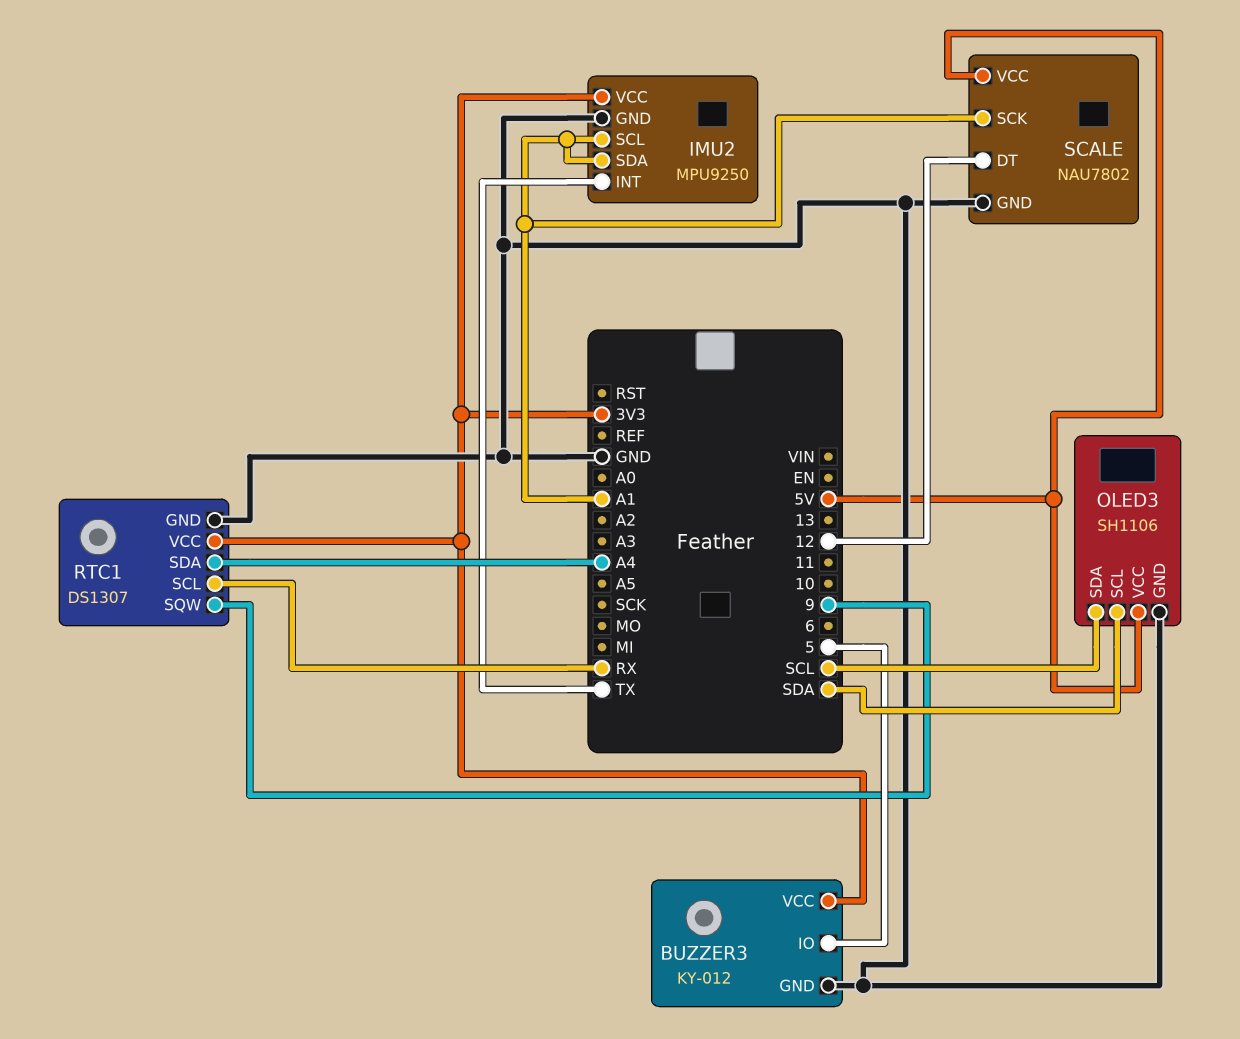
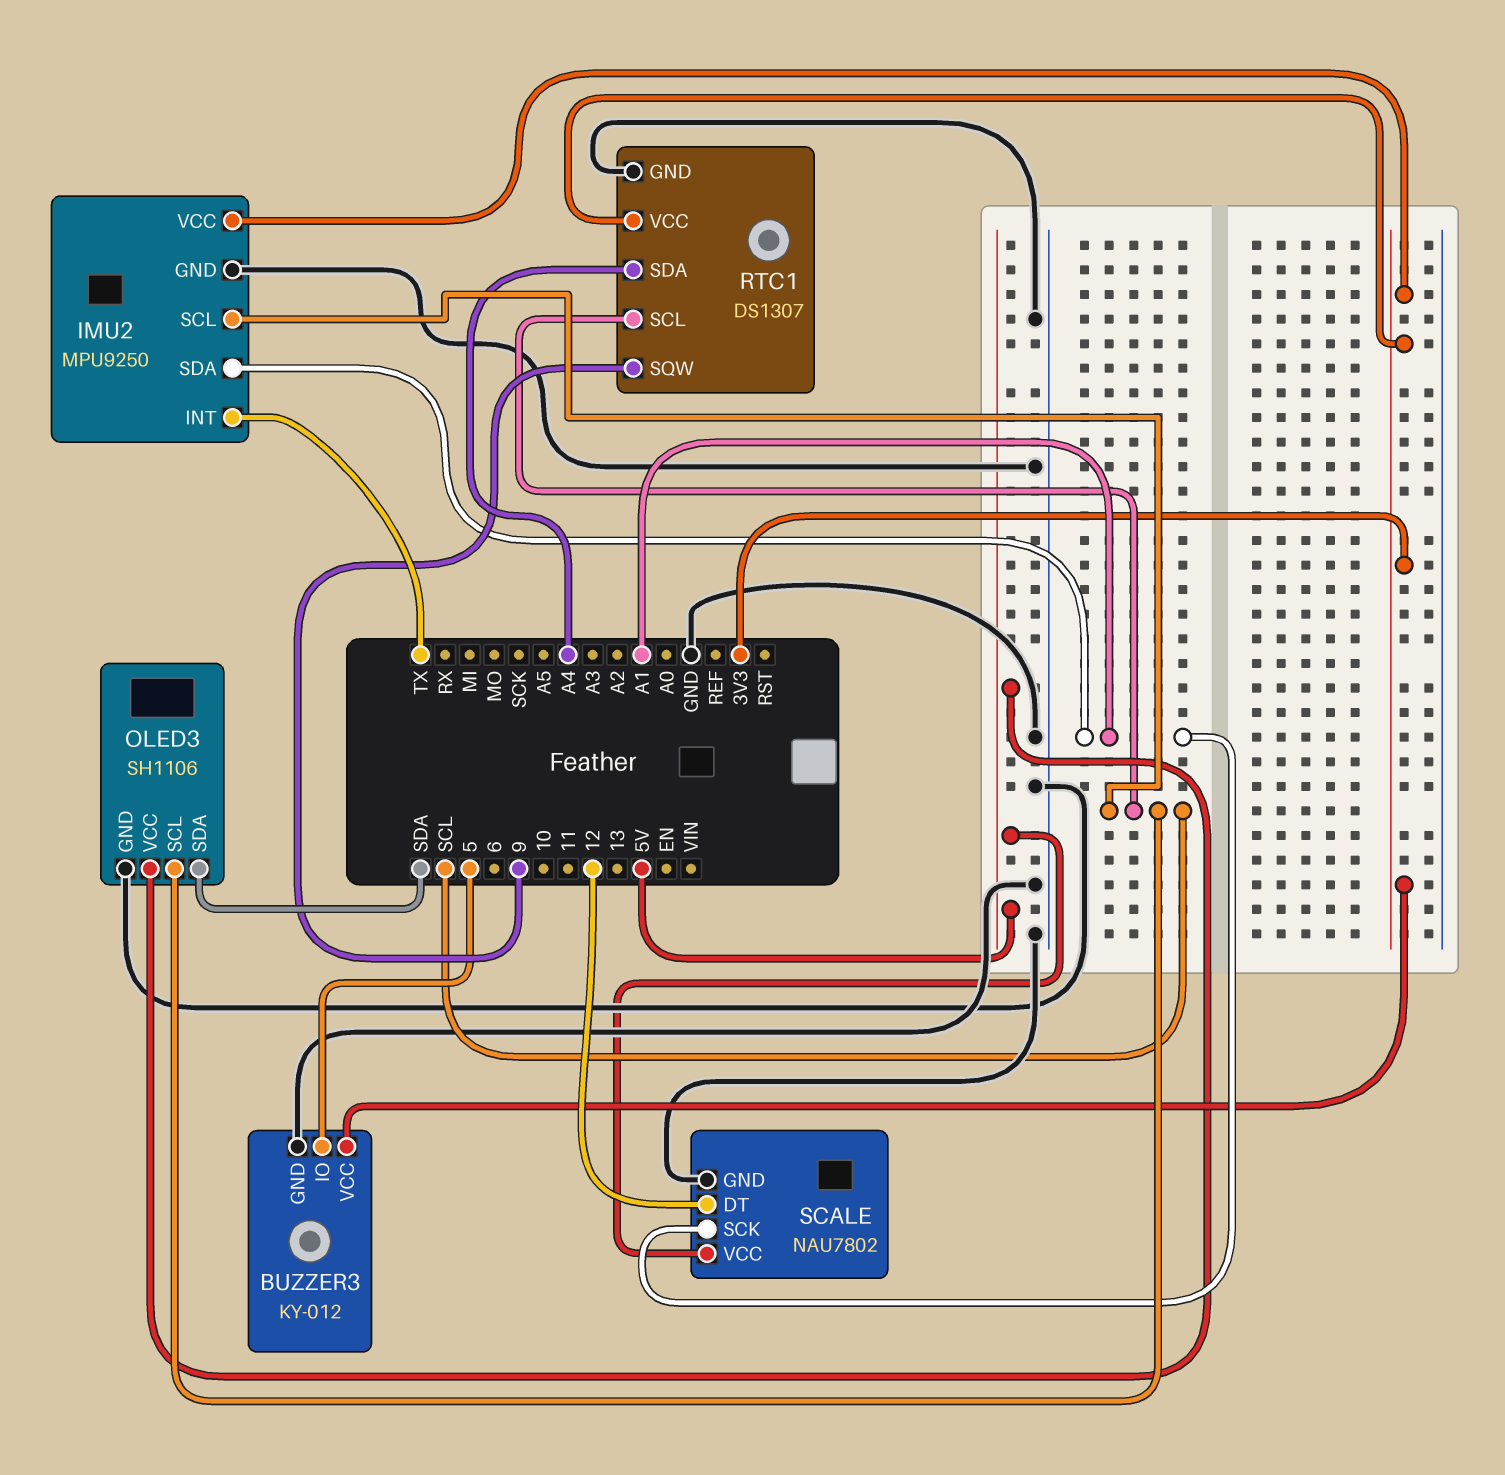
IMU2 pin SCL: A1 -> SCL
OLED3 pin SCL: SDA -> SCL
OLED3 pin SDA: SCL -> SDA
RTC1 pin SCL: RX -> SCL

